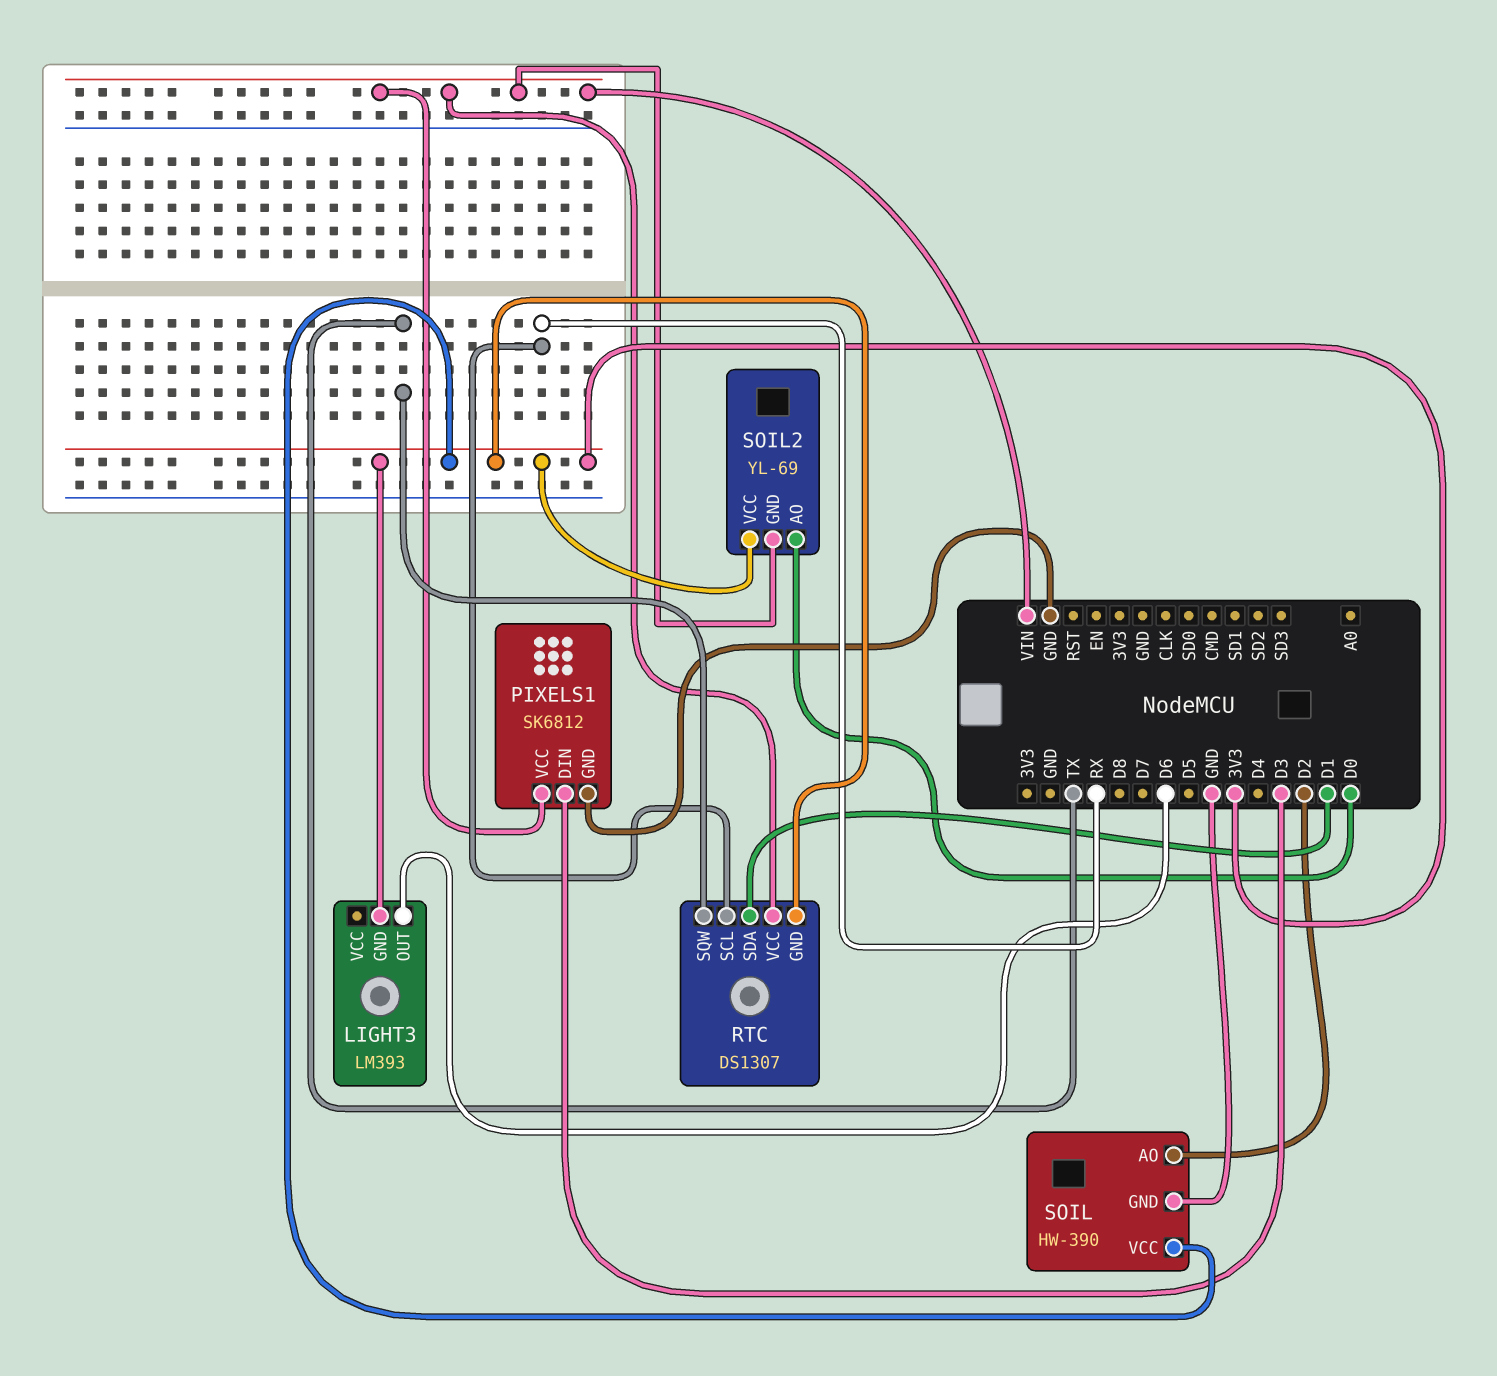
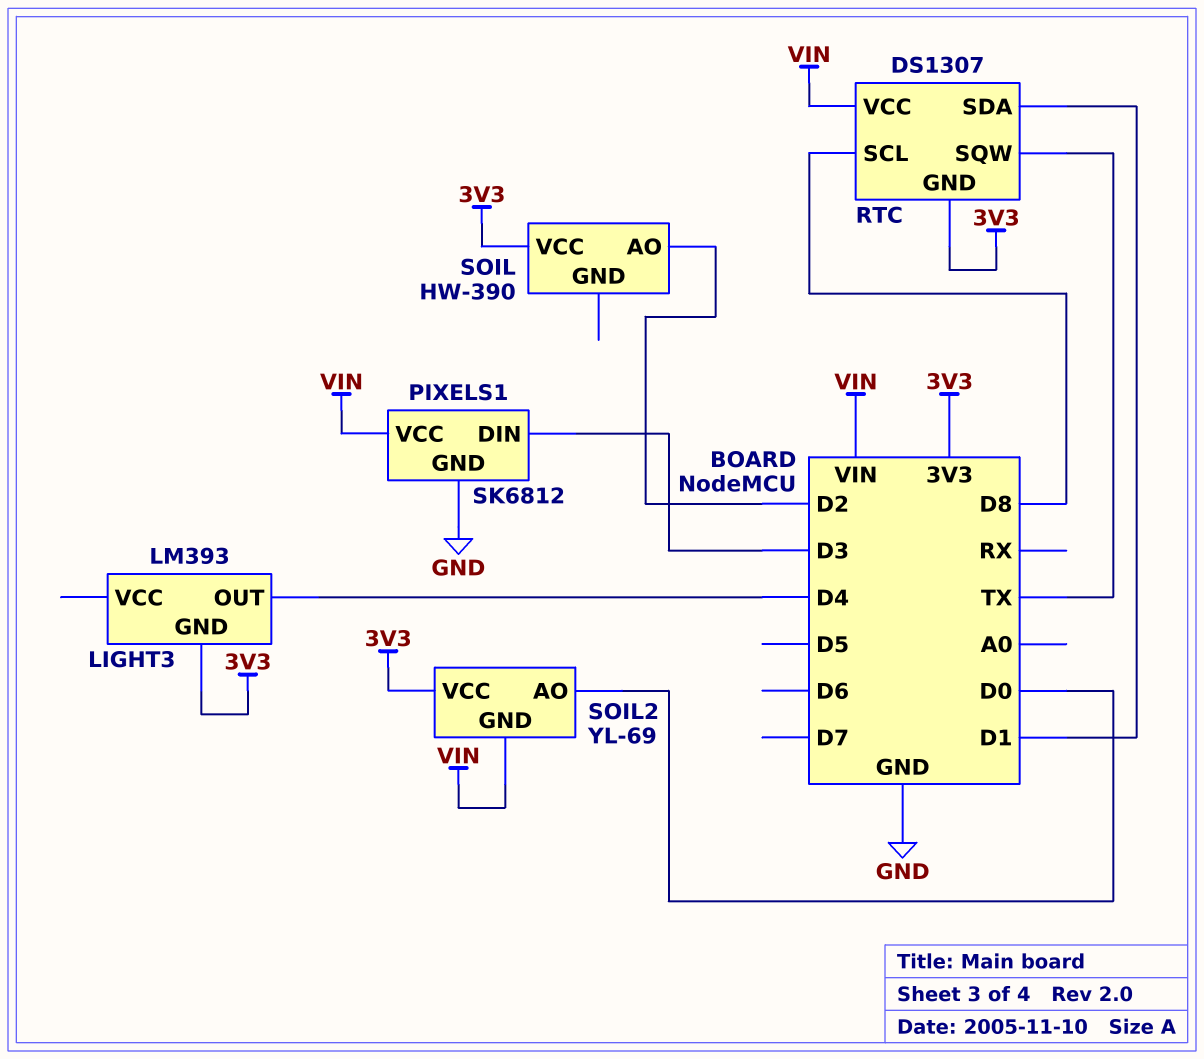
LIGHT3 pin OUT: D6 -> D4
RTC pin SCL: RX -> D8
SOIL pin GND: GND -> none

